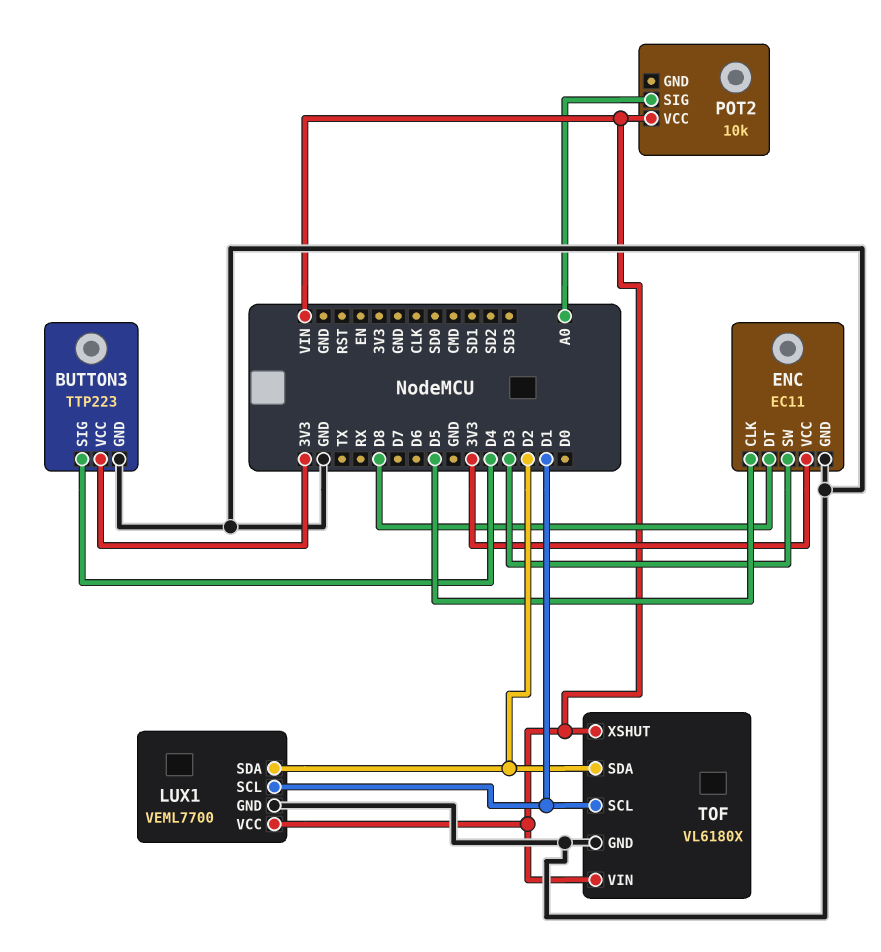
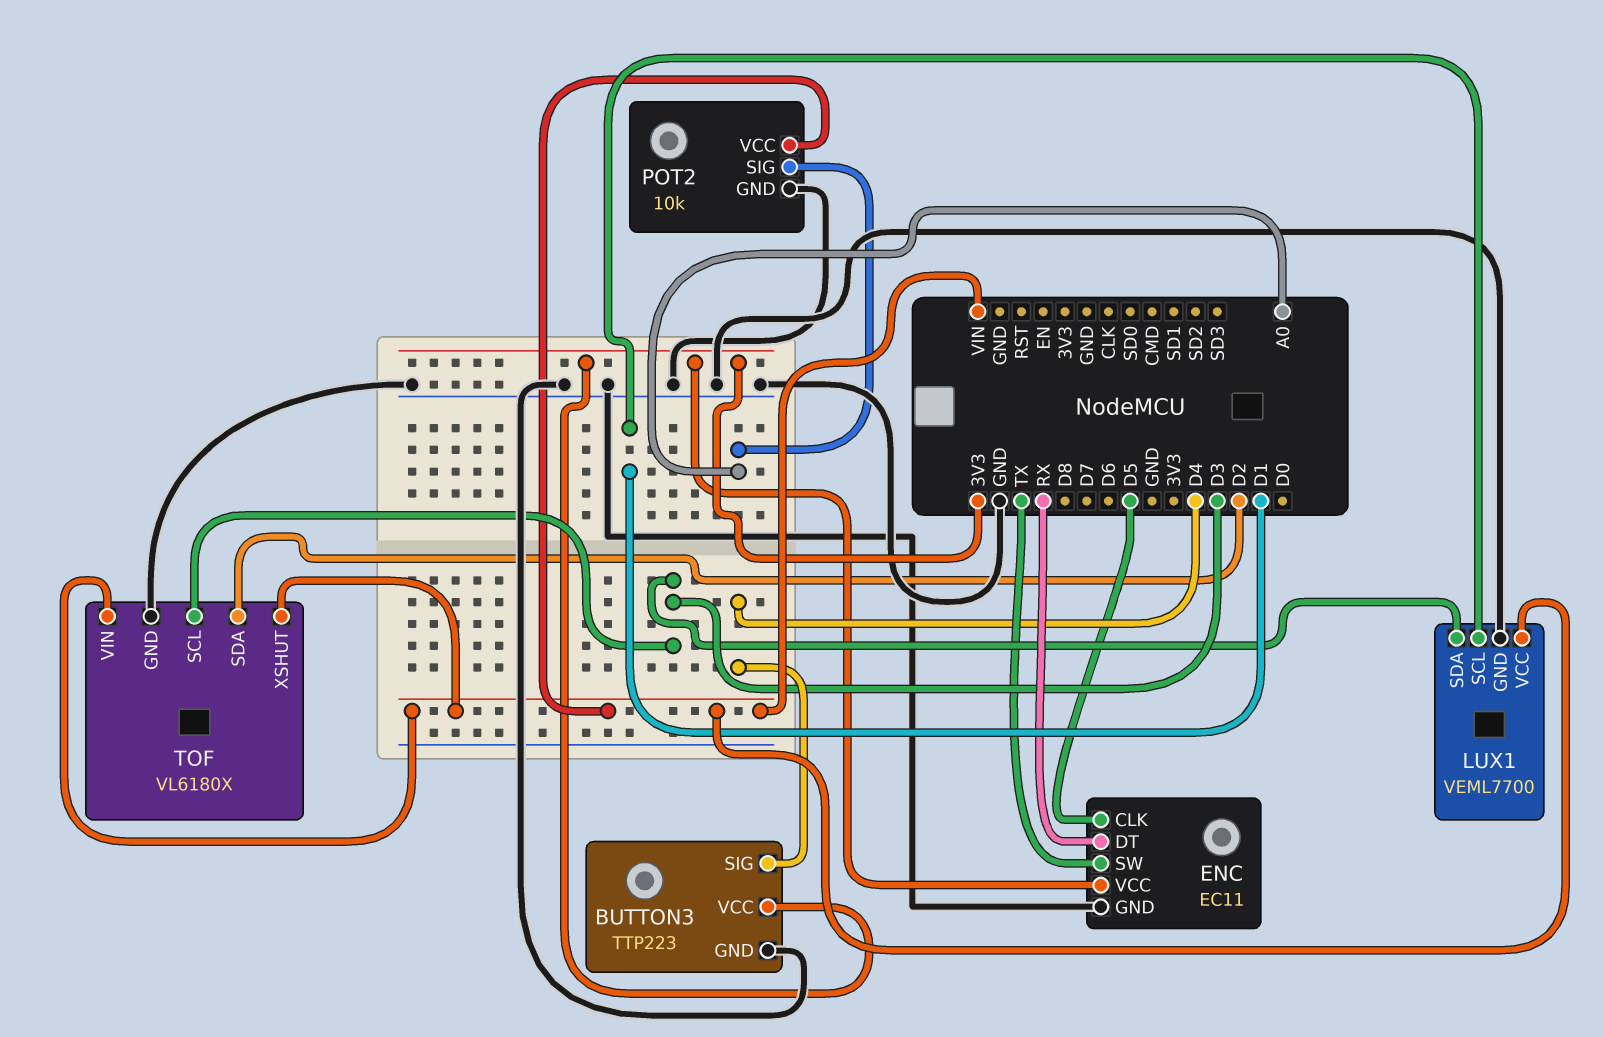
ENC pin DT: D8 -> RX
ENC pin SW: D3 -> TX
LUX1 pin SDA: D2 -> D3
POT2 pin GND: none -> GND
TOF pin SCL: D1 -> D3

